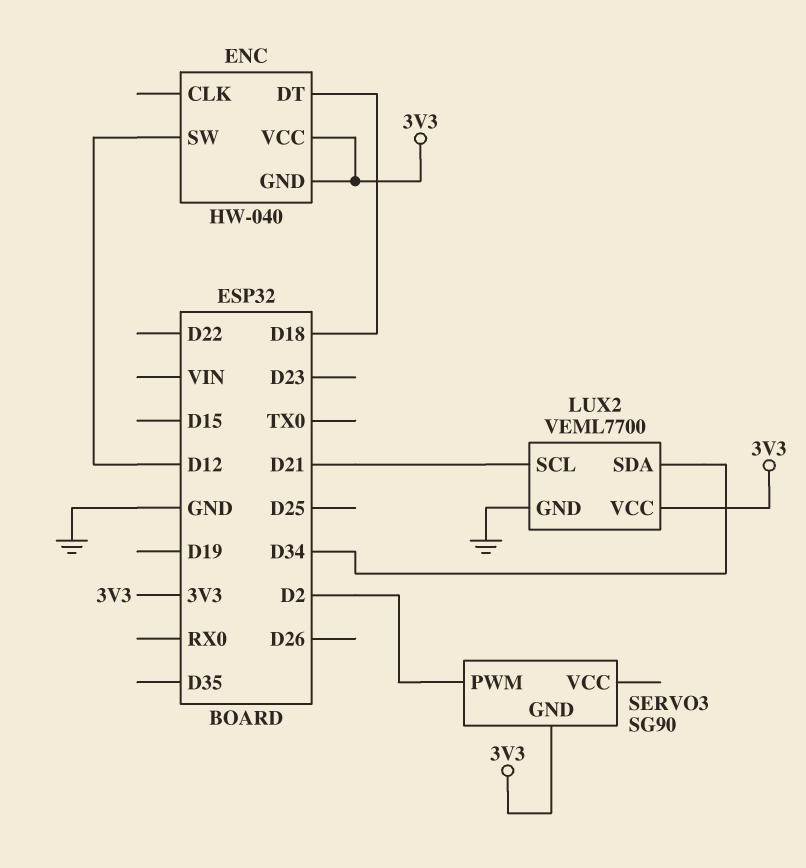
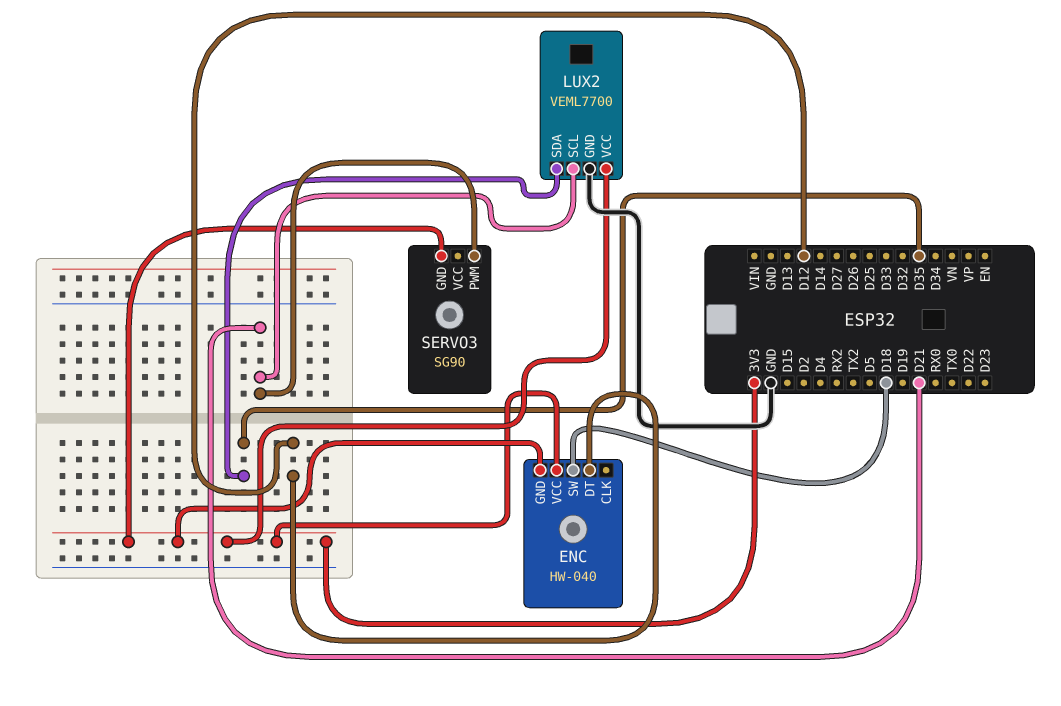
ENC pin DT: D18 -> D12
ENC pin SW: D12 -> D18
LUX2 pin SDA: D34 -> D35
SERVO3 pin PWM: D2 -> D21

